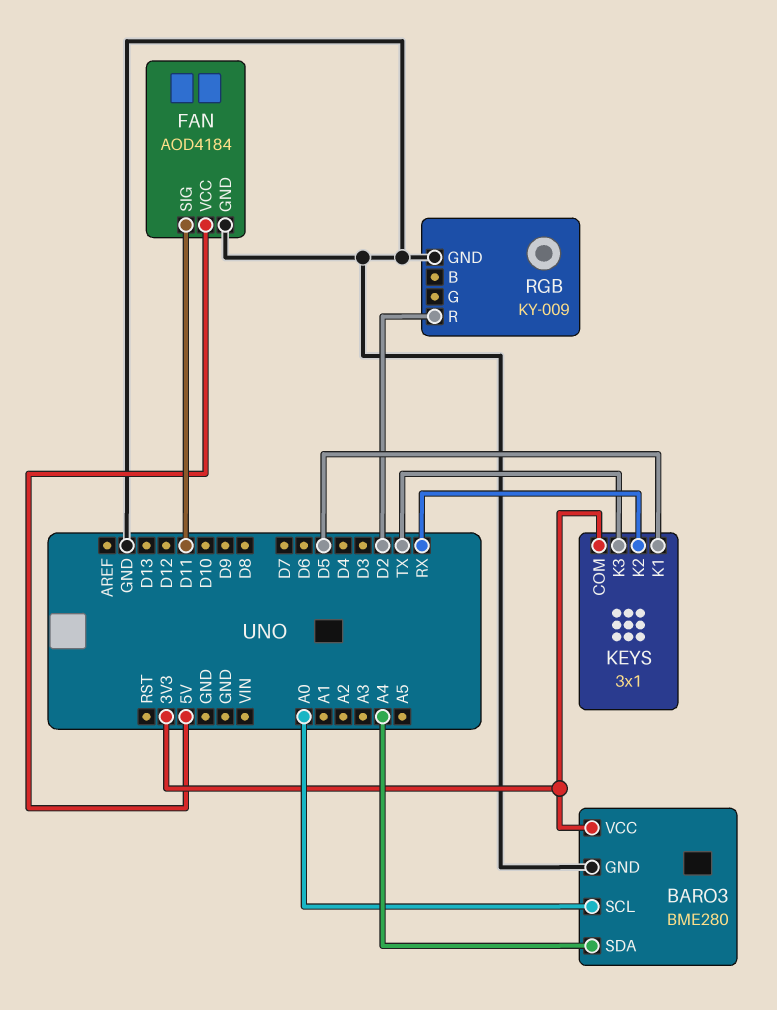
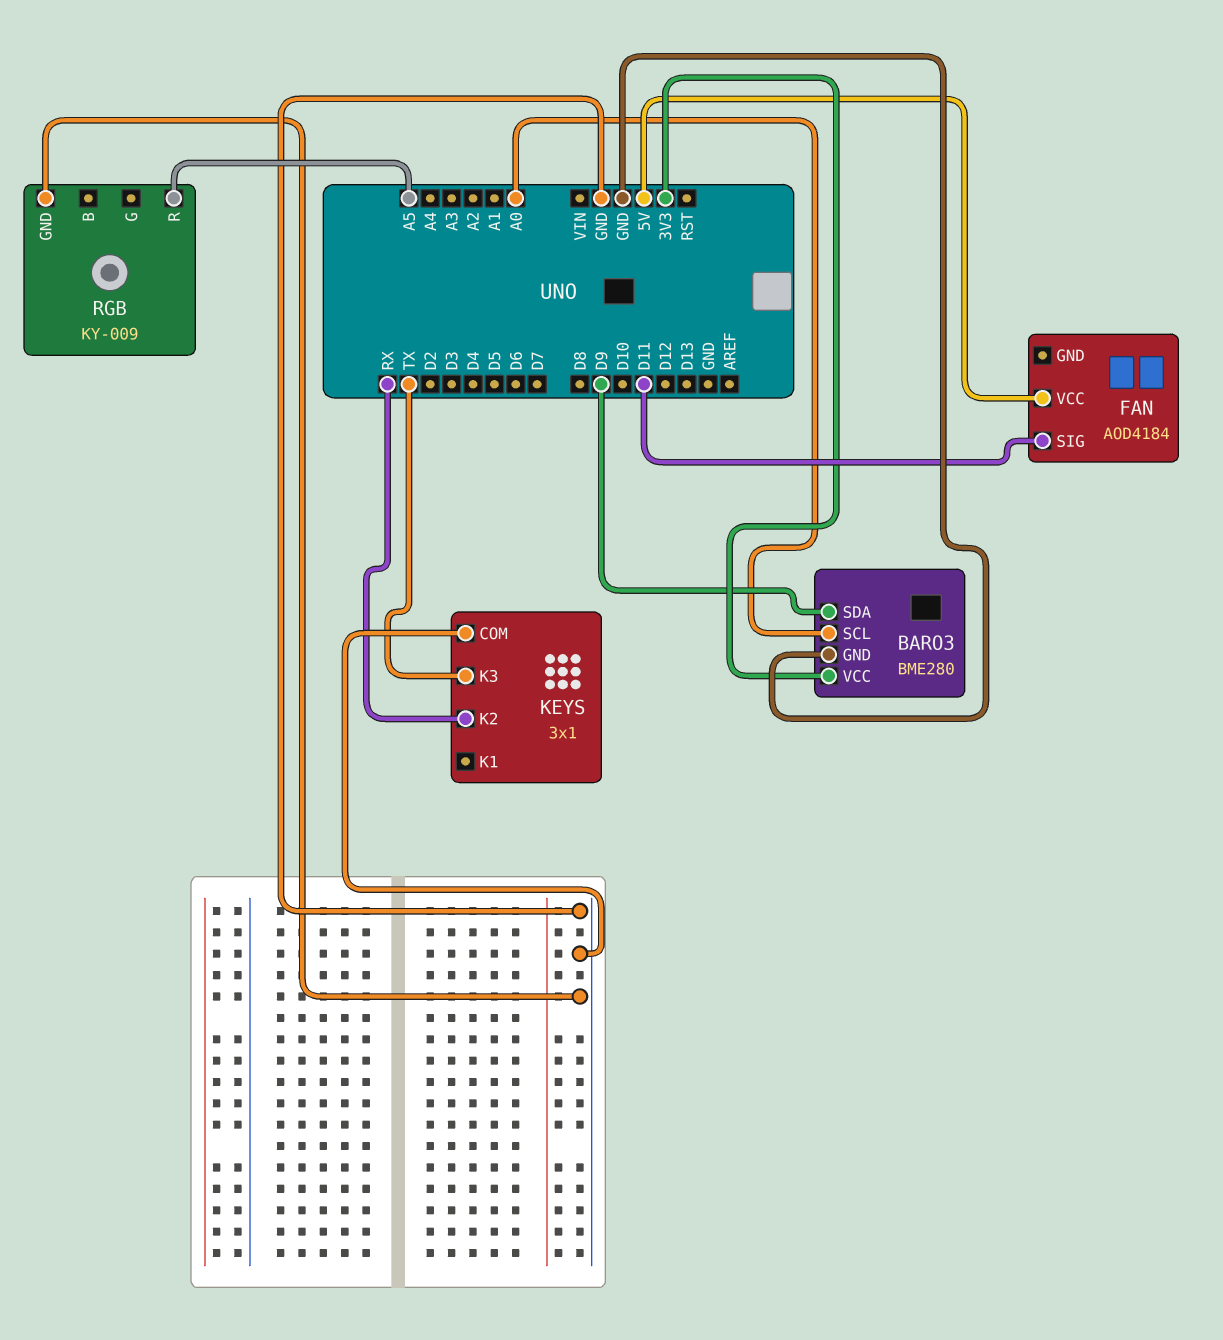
BARO3 pin SDA: A4 -> D9
FAN pin GND: GND -> none
KEYS pin COM: 3V3 -> GND
KEYS pin K1: D5 -> none
RGB pin R: D2 -> A5

